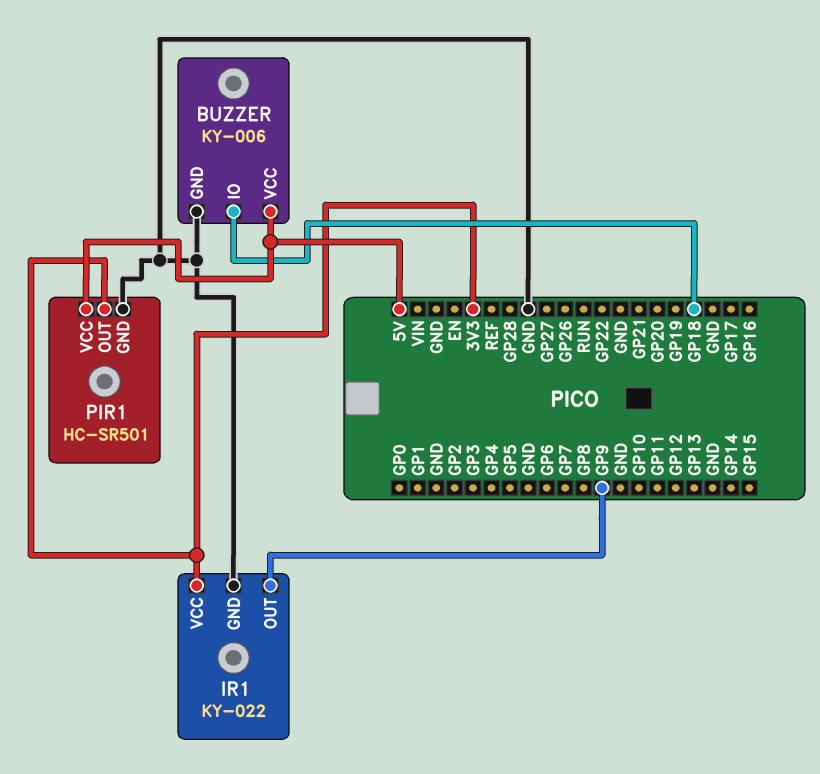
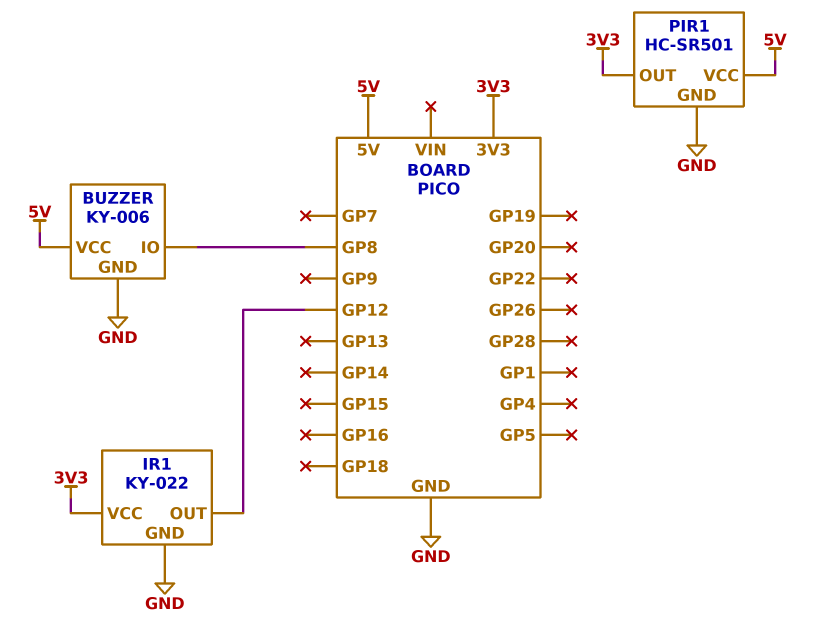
BUZZER pin IO: GP18 -> GP8
IR1 pin OUT: GP9 -> GP12

